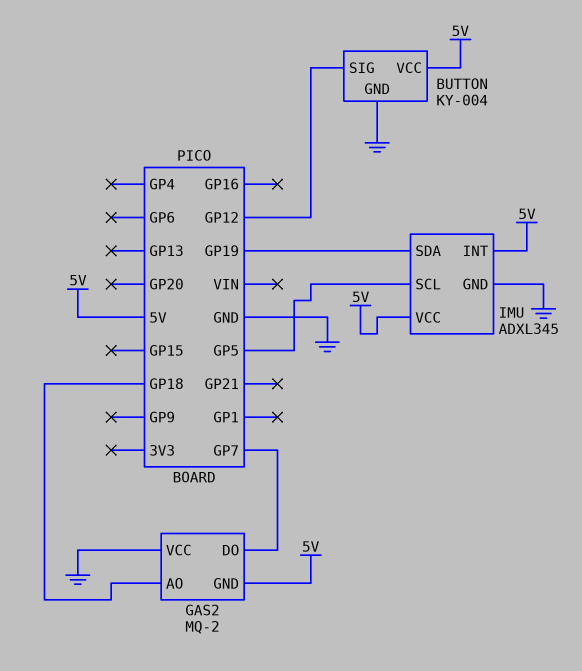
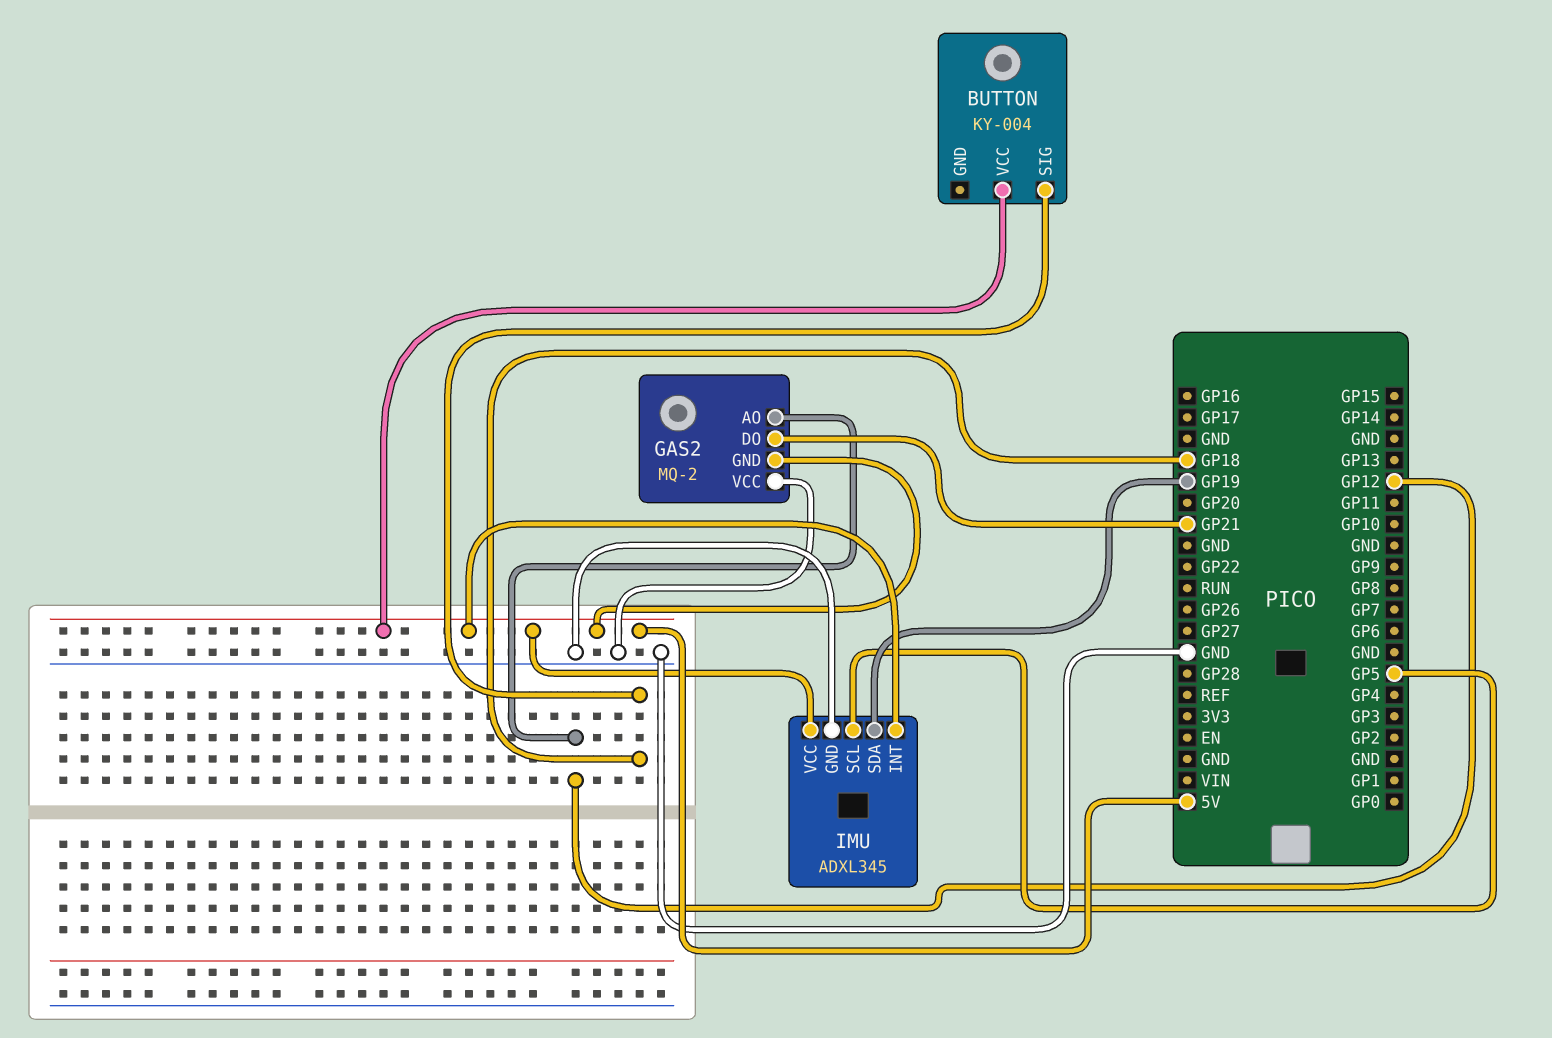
BUTTON pin GND: GND -> none
BUTTON pin SIG: GP12 -> GP18
GAS2 pin AO: GP18 -> GP12
GAS2 pin DO: GP7 -> GP21

